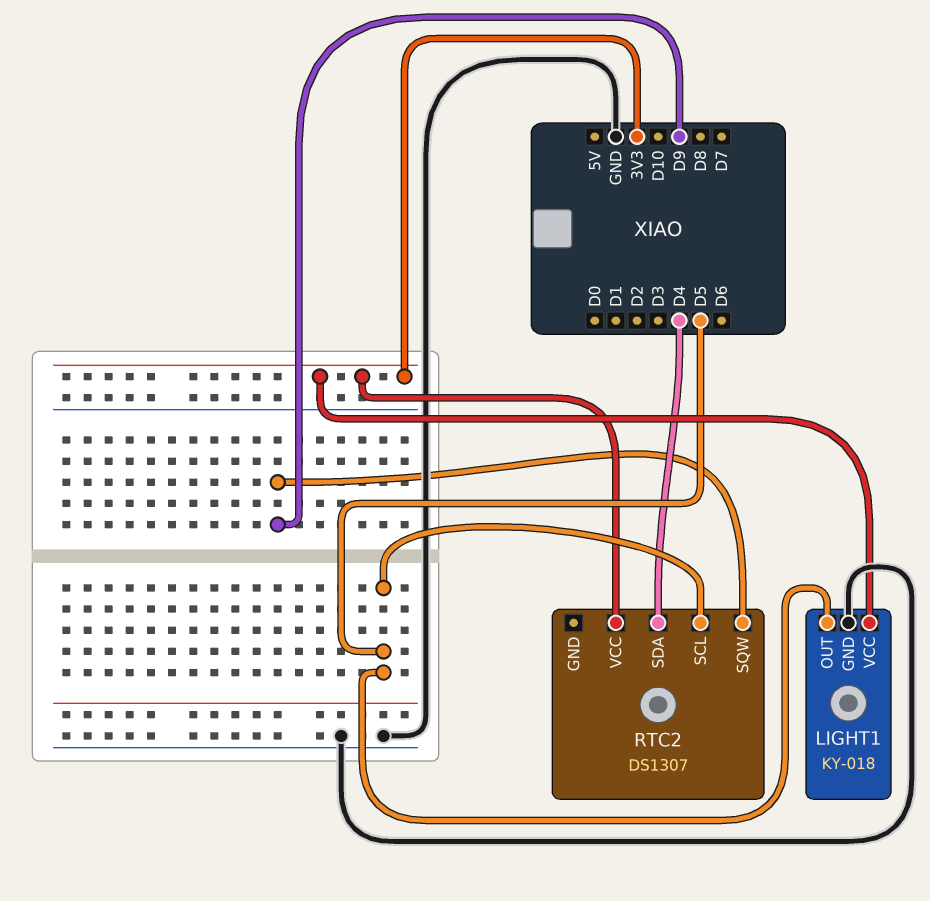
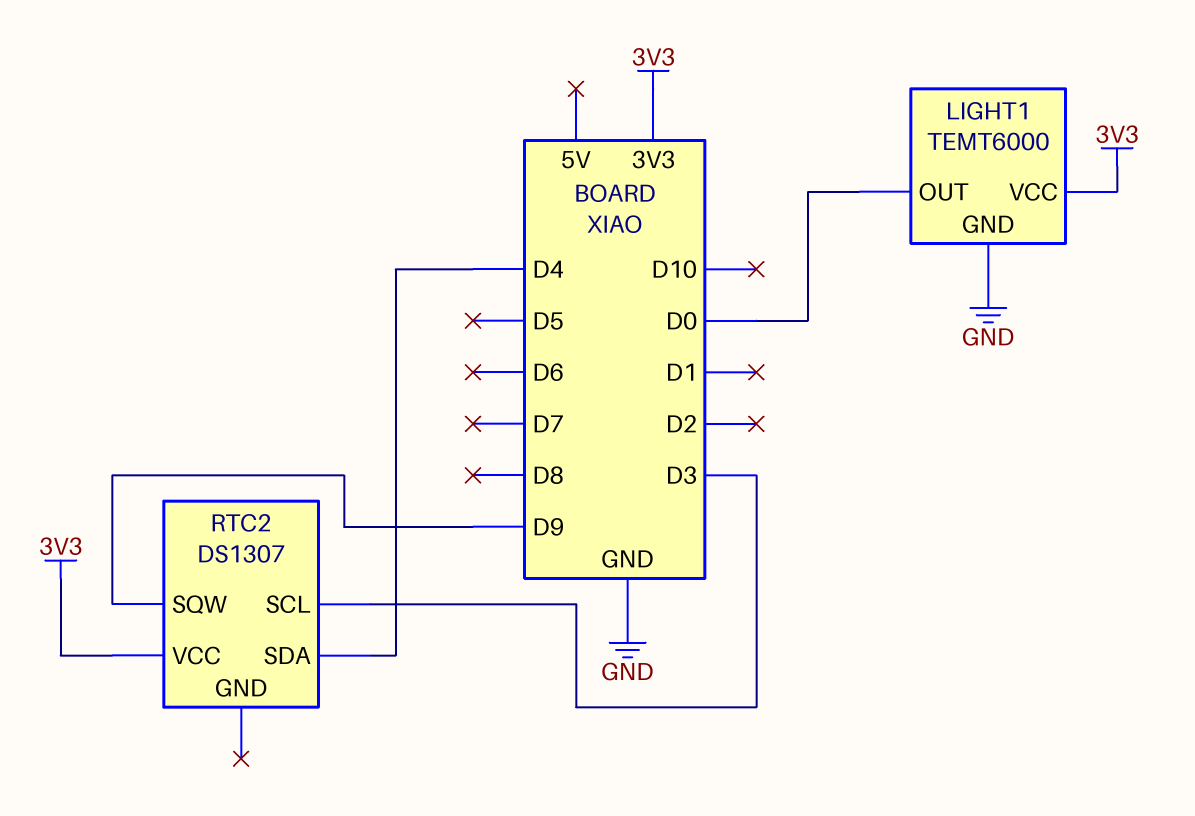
LIGHT1: KY-018 -> TEMT6000
LIGHT1 pin OUT: D5 -> D0
RTC2 pin SCL: D5 -> D3

